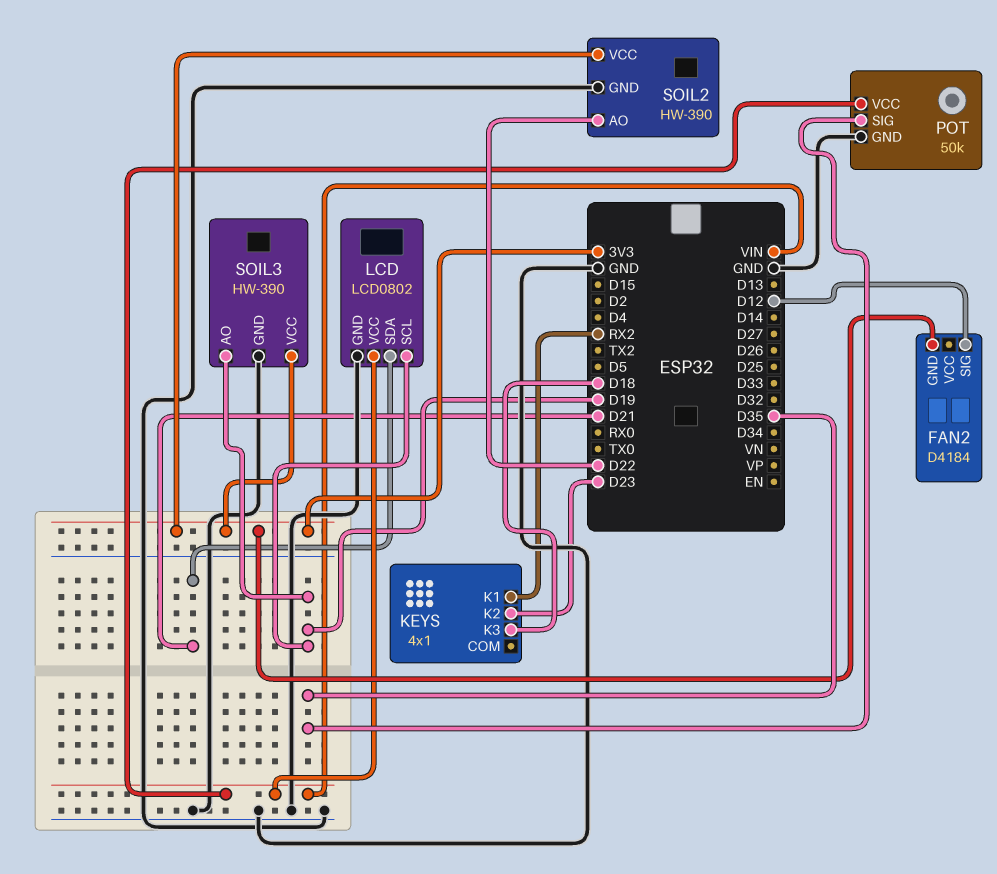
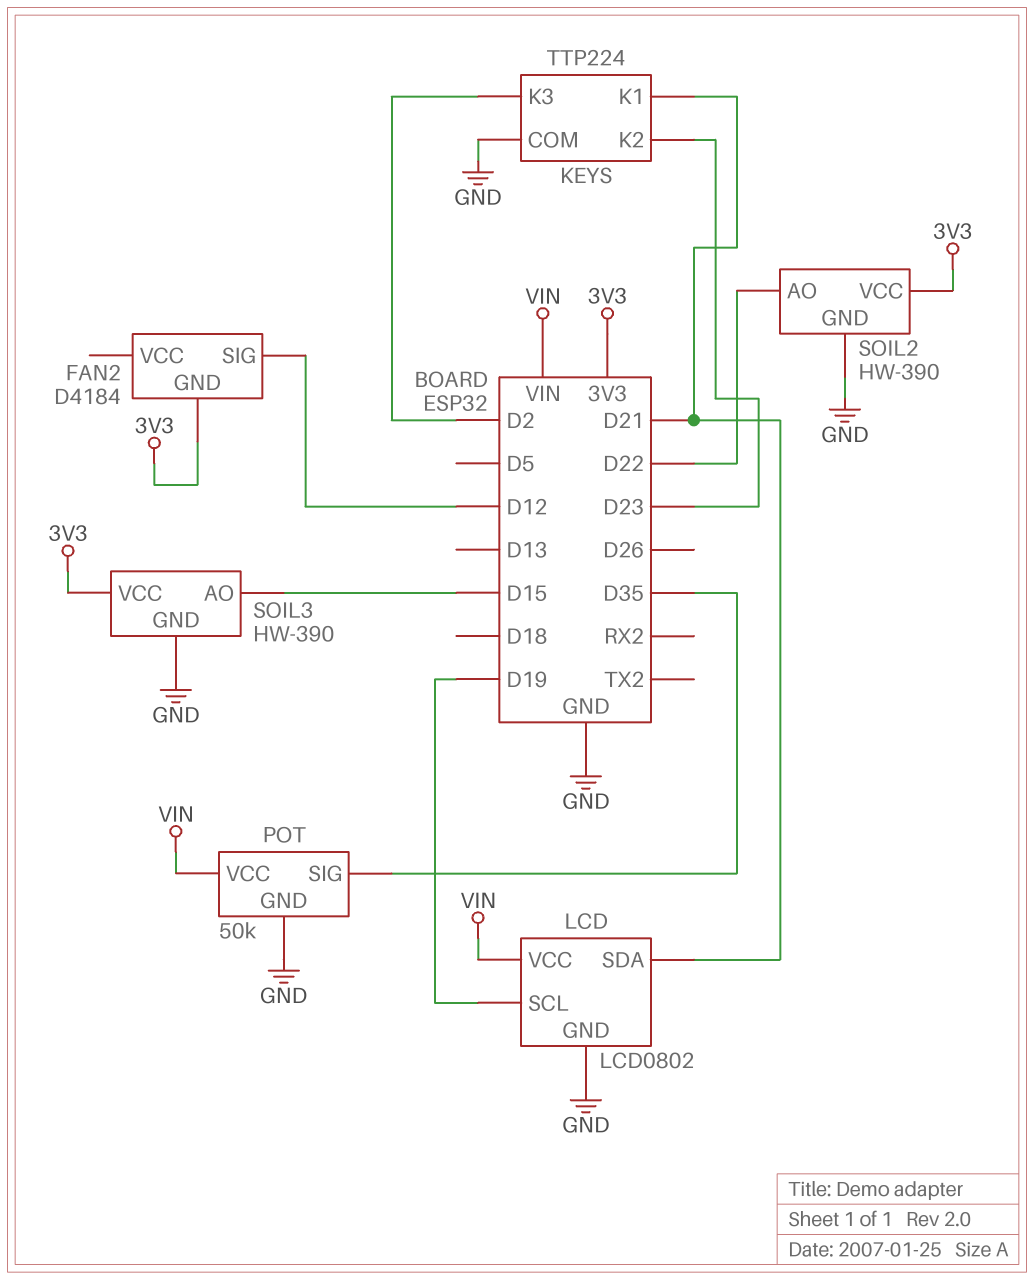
KEYS: 4x1 -> TTP224
KEYS pin COM: none -> GND
KEYS pin K1: RX2 -> D21
KEYS pin K3: D18 -> D2
SOIL3 pin AO: D19 -> D15

